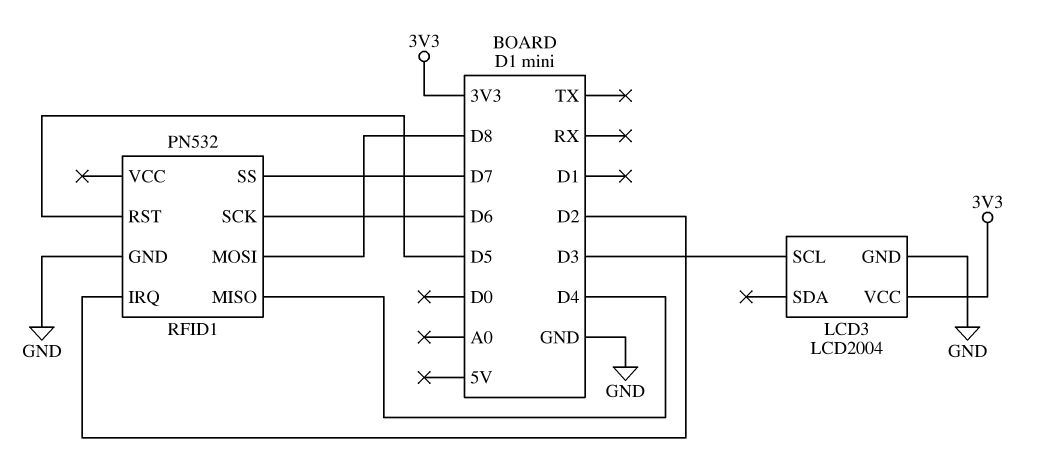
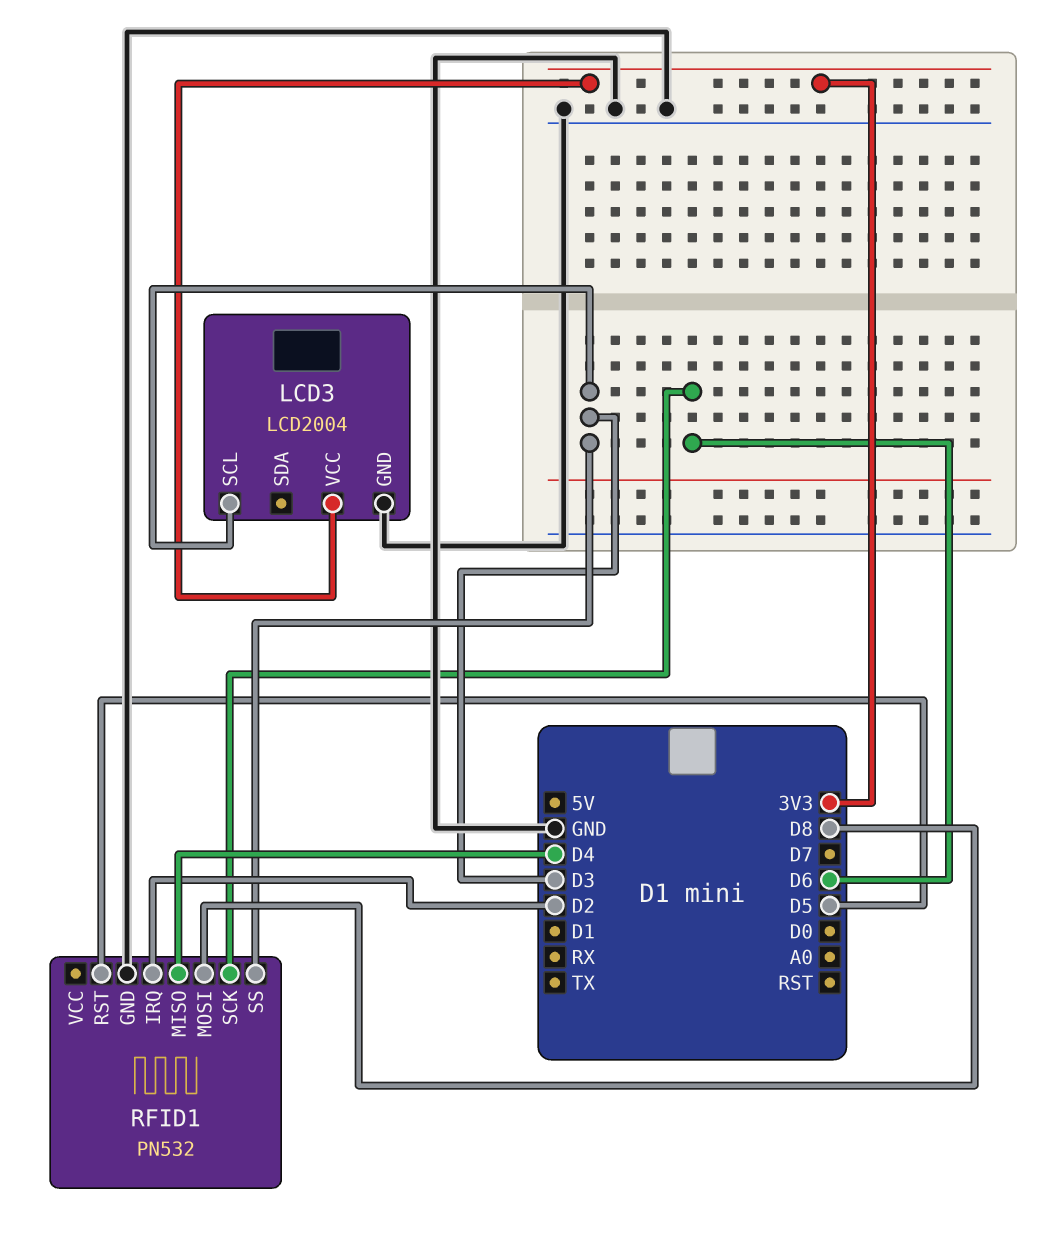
RFID1 pin SS: D7 -> D3

